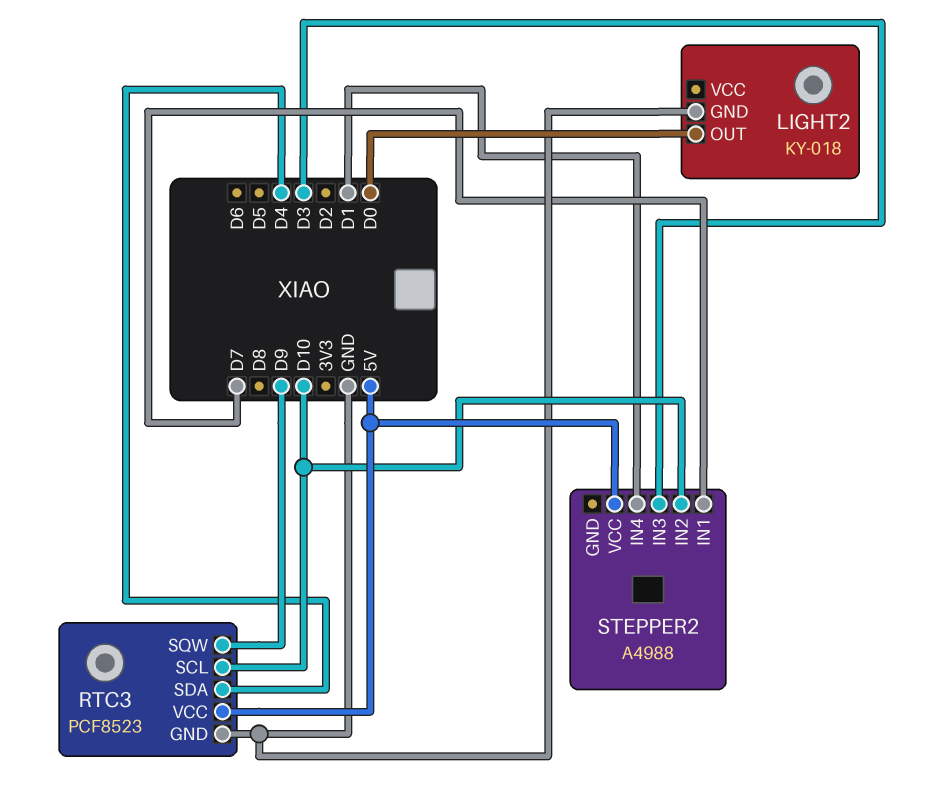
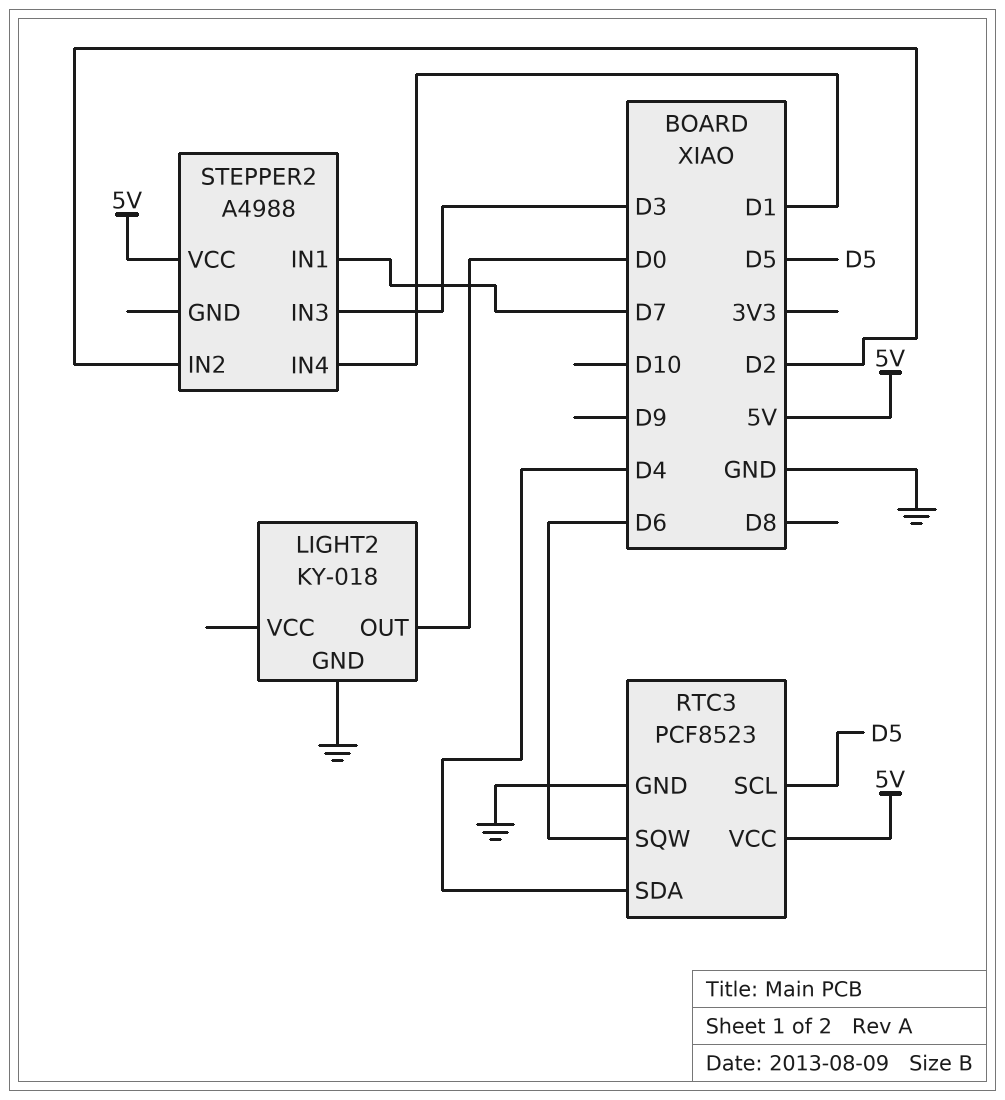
RTC3 pin SCL: D10 -> D5
RTC3 pin SQW: D9 -> D6
STEPPER2 pin IN2: D10 -> D2

